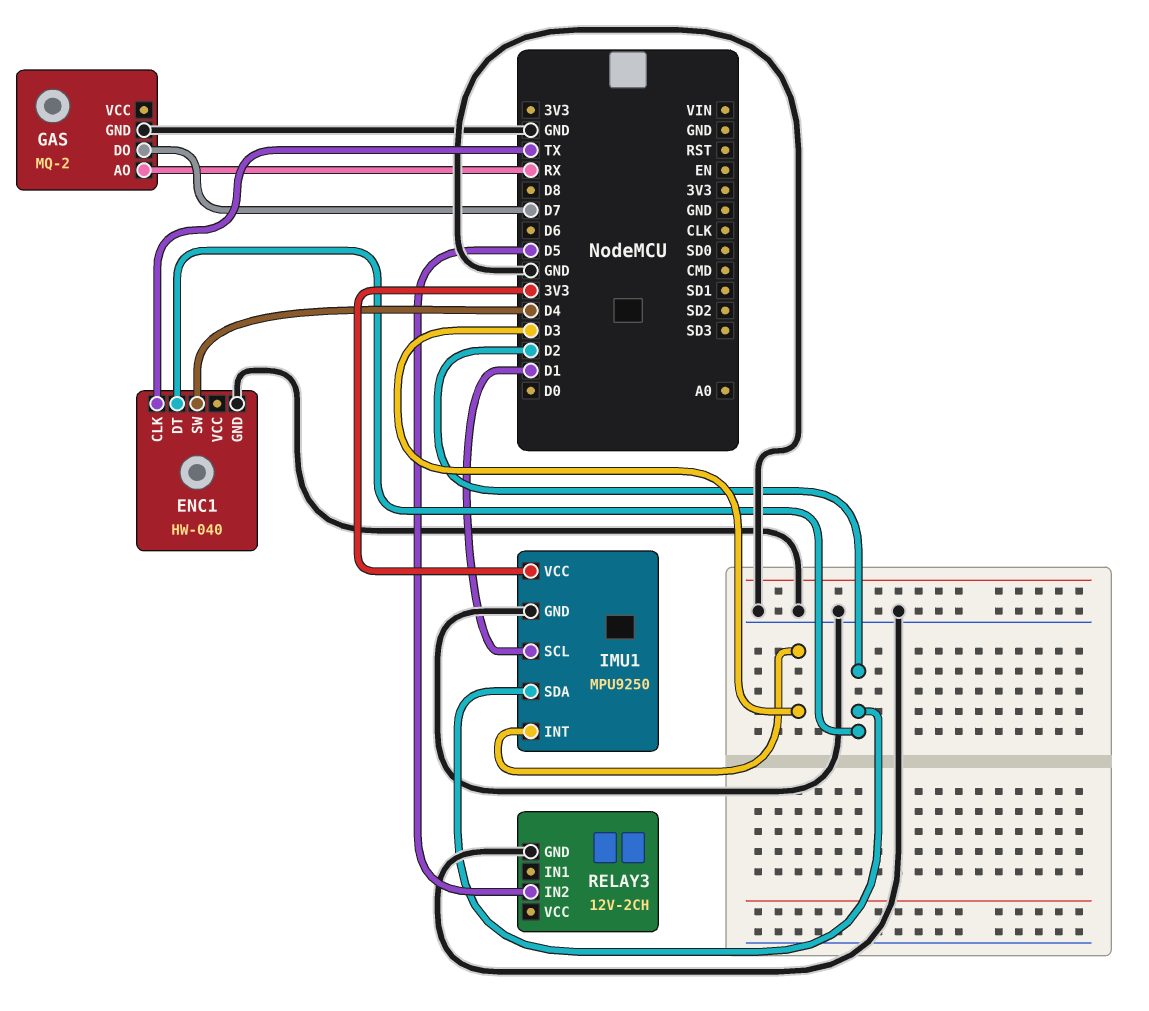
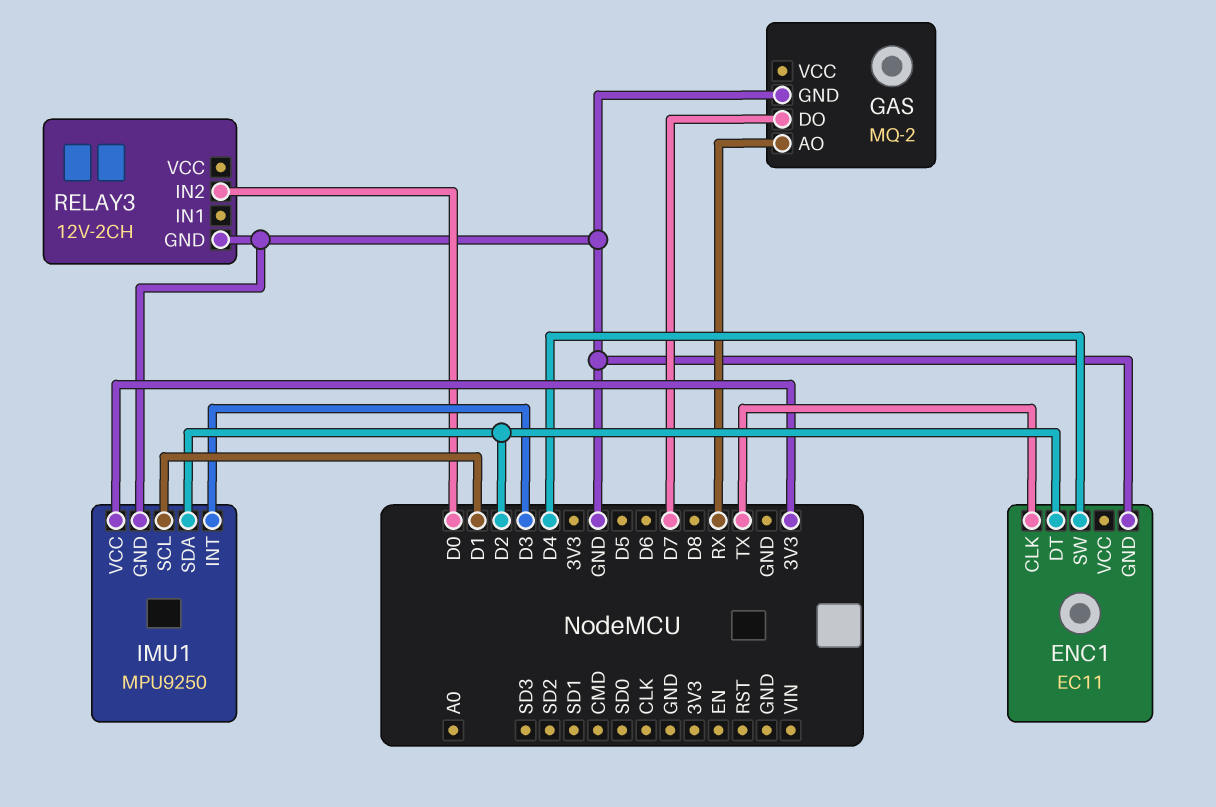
ENC1: HW-040 -> EC11
RELAY3 pin IN2: D5 -> D0

